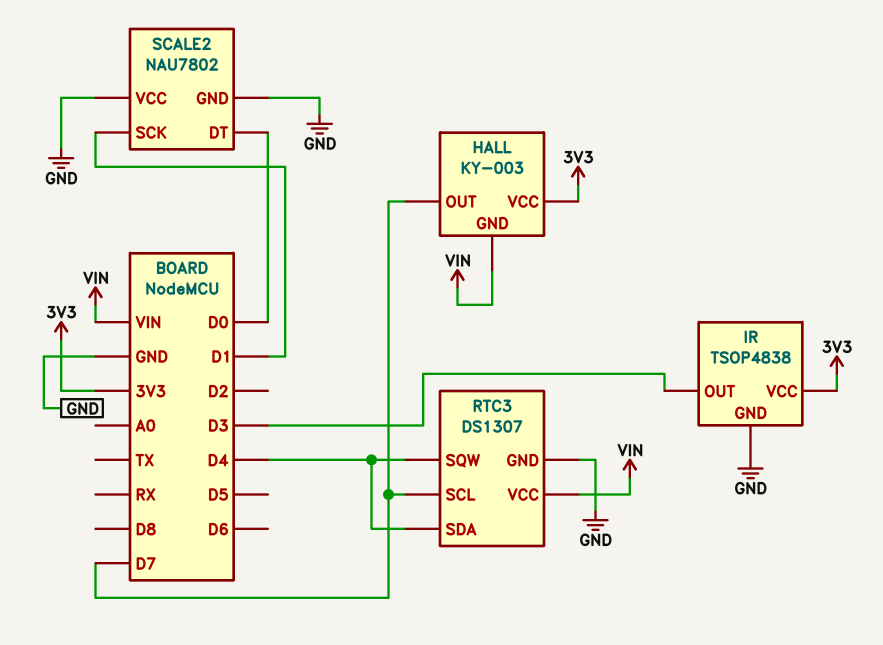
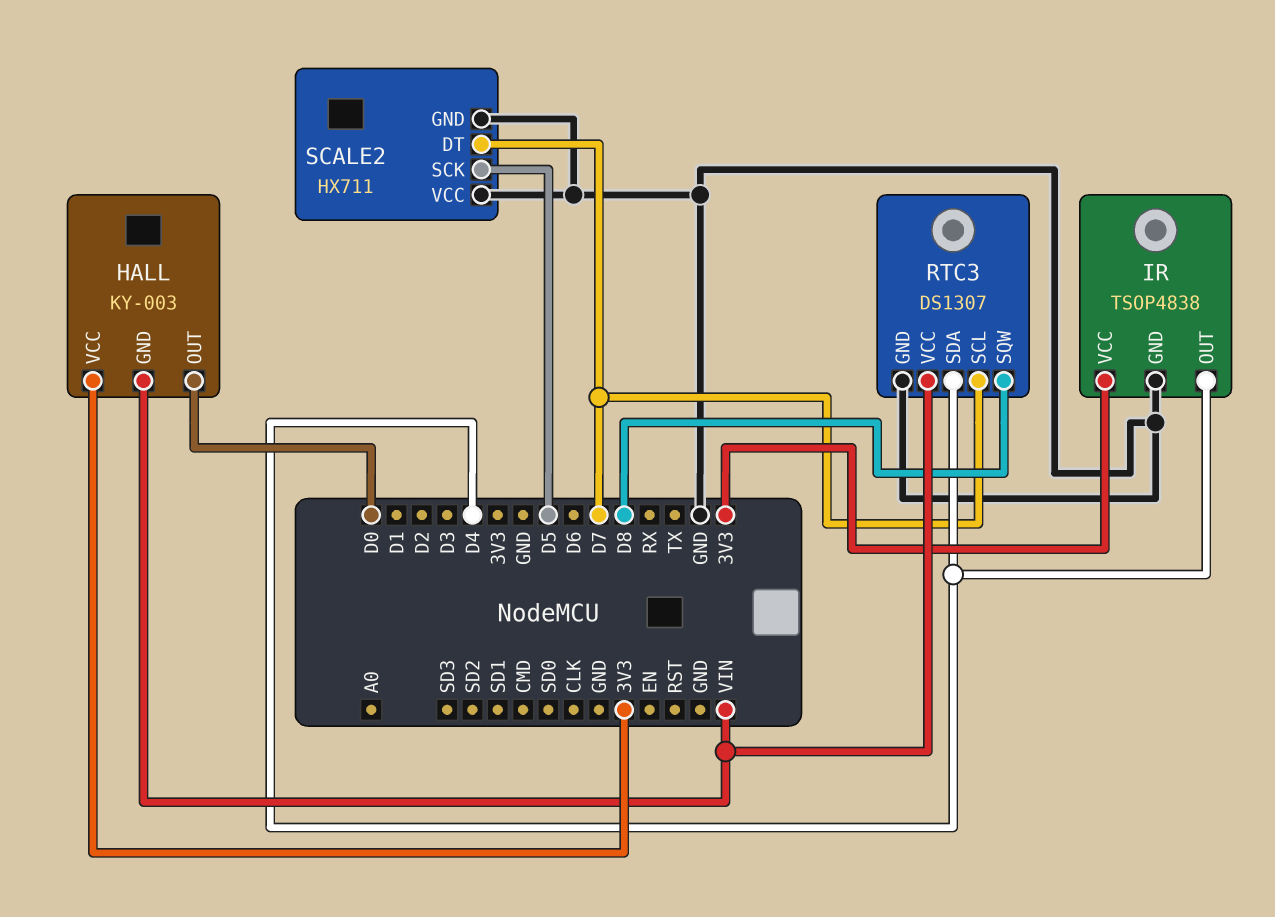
HALL pin OUT: D7 -> D0
IR pin OUT: D3 -> D4
RTC3 pin SQW: D4 -> D8
SCALE2: NAU7802 -> HX711
SCALE2 pin DT: D0 -> D7
SCALE2 pin SCK: D1 -> D5

